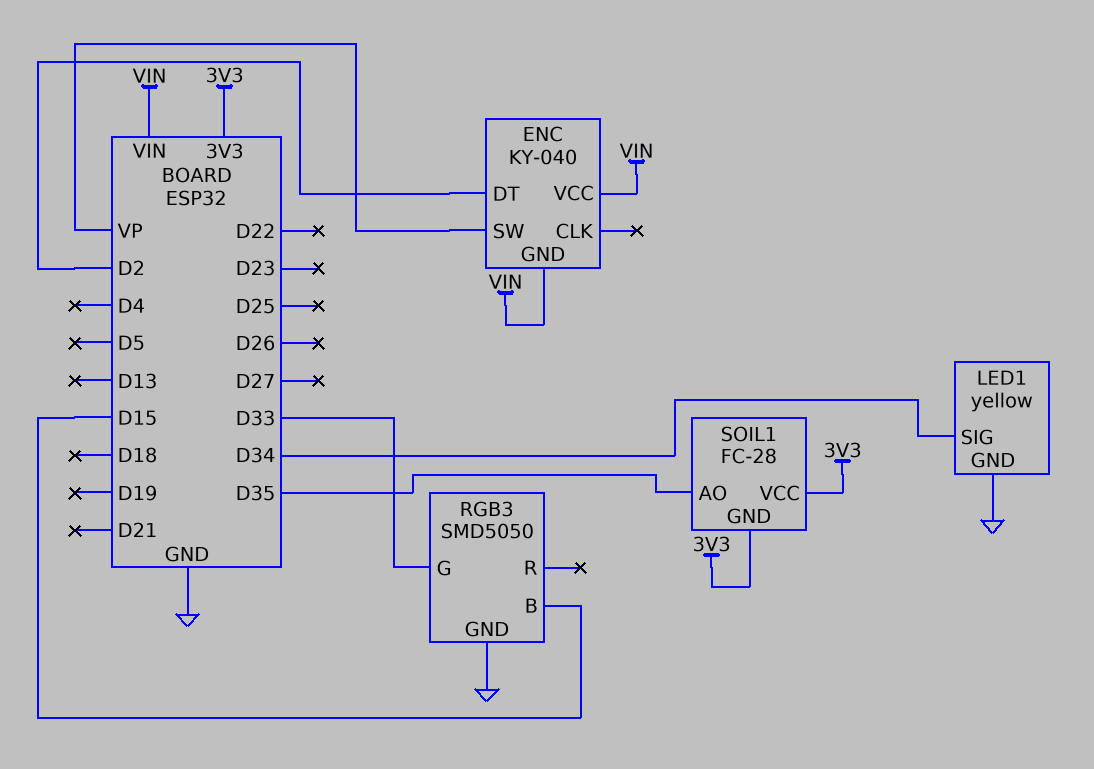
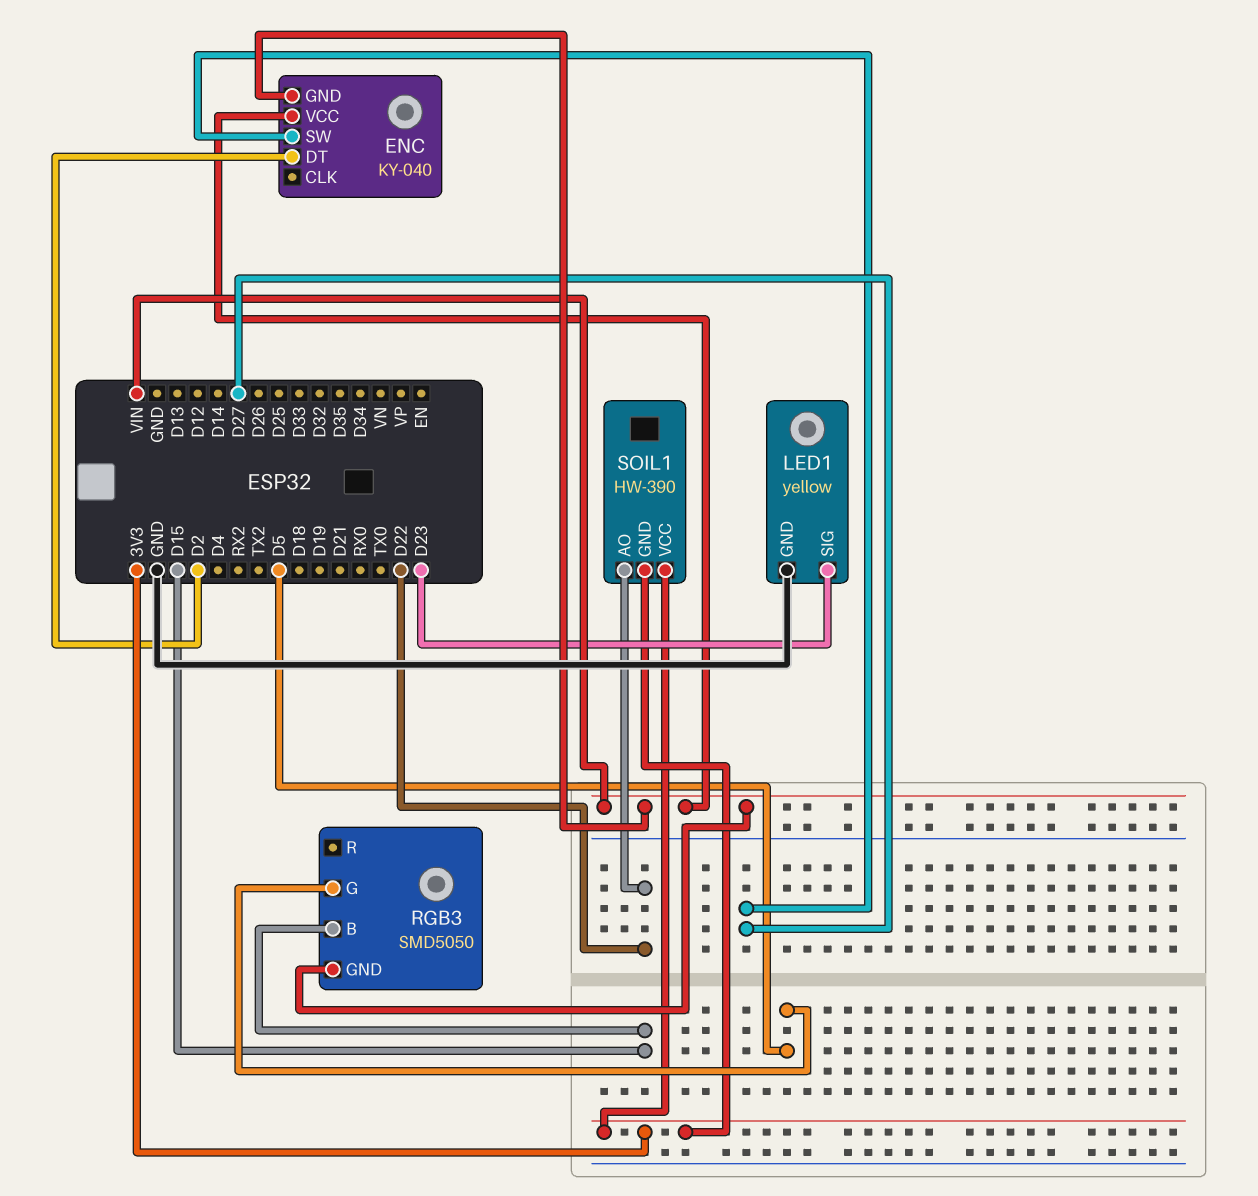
ENC pin SW: VP -> D27
LED1 pin SIG: D34 -> D23
RGB3 pin G: D33 -> D5
RGB3 pin GND: GND -> VIN
SOIL1: FC-28 -> HW-390
SOIL1 pin AO: D35 -> D22

